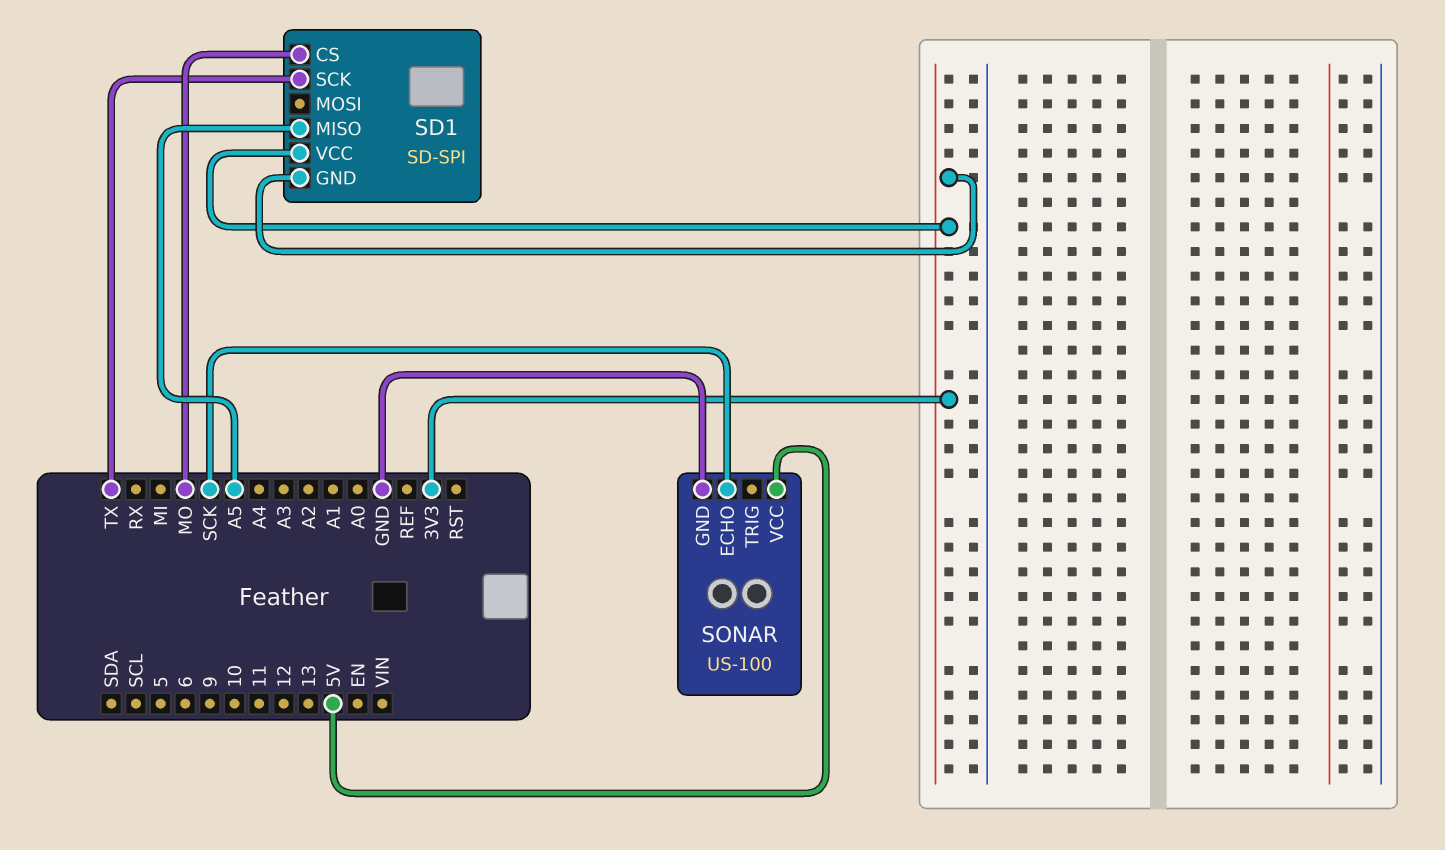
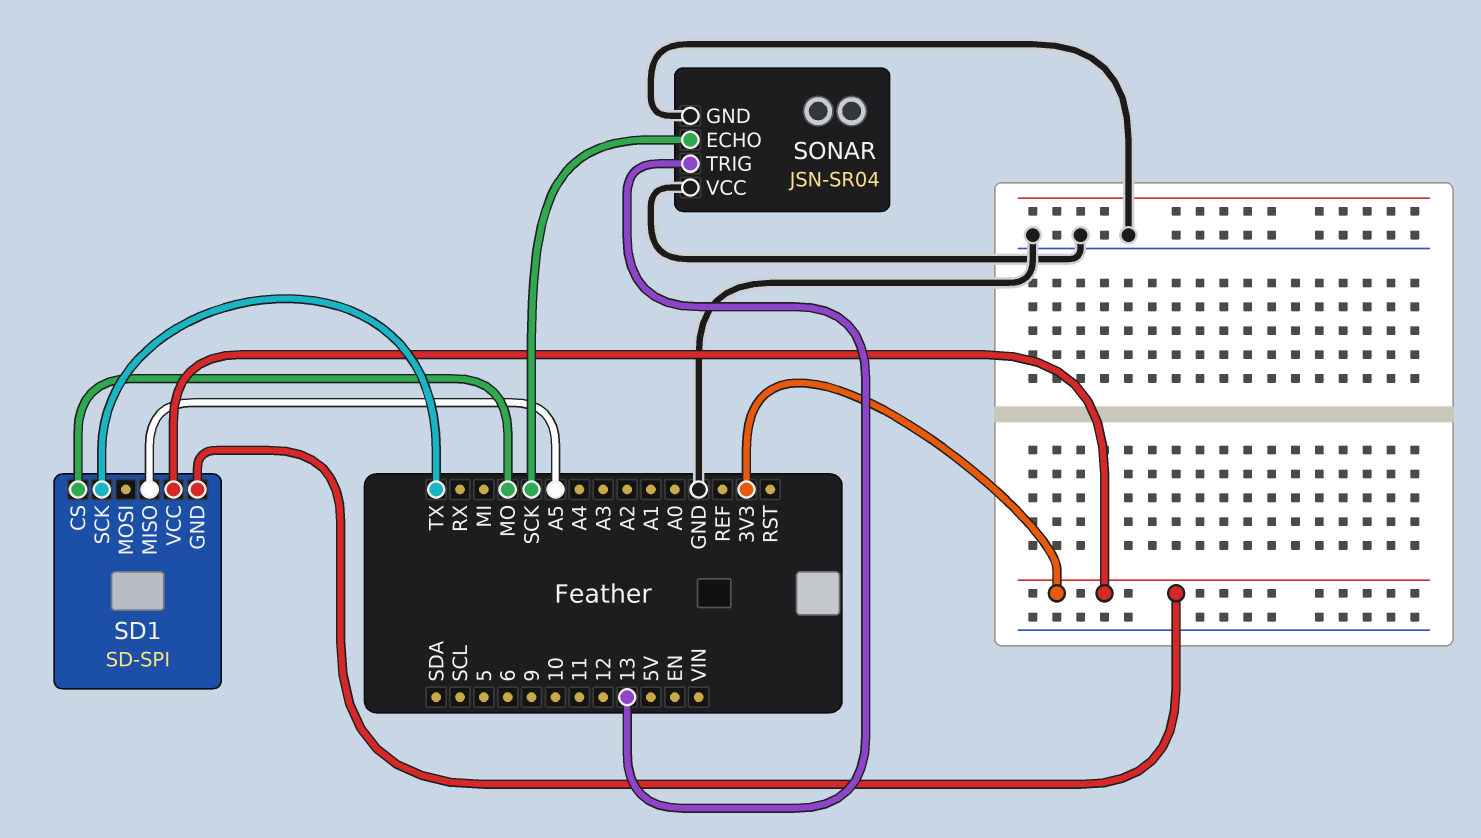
SONAR: US-100 -> JSN-SR04
SONAR pin TRIG: none -> 13
SONAR pin VCC: 5V -> GND

